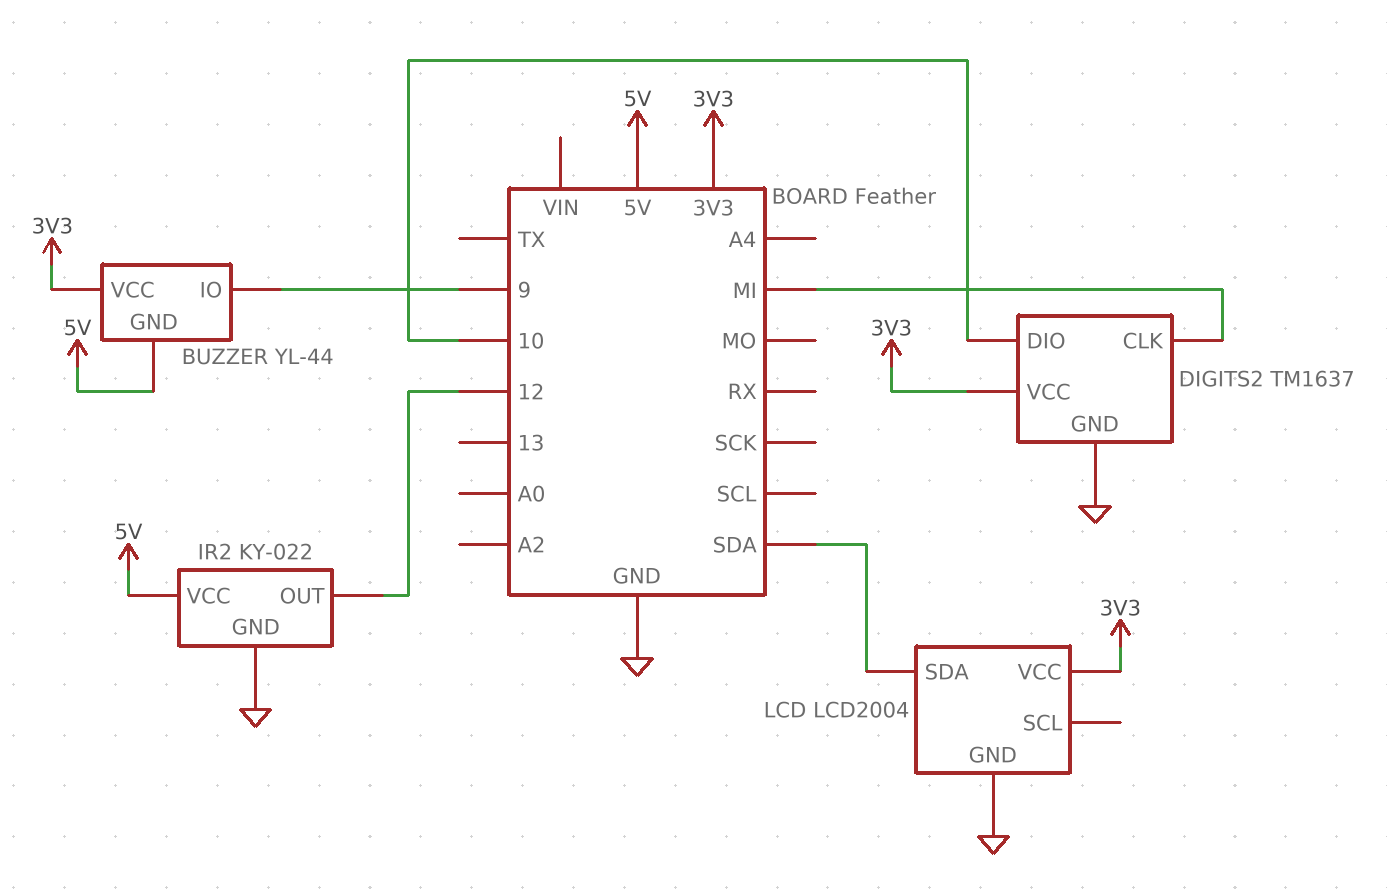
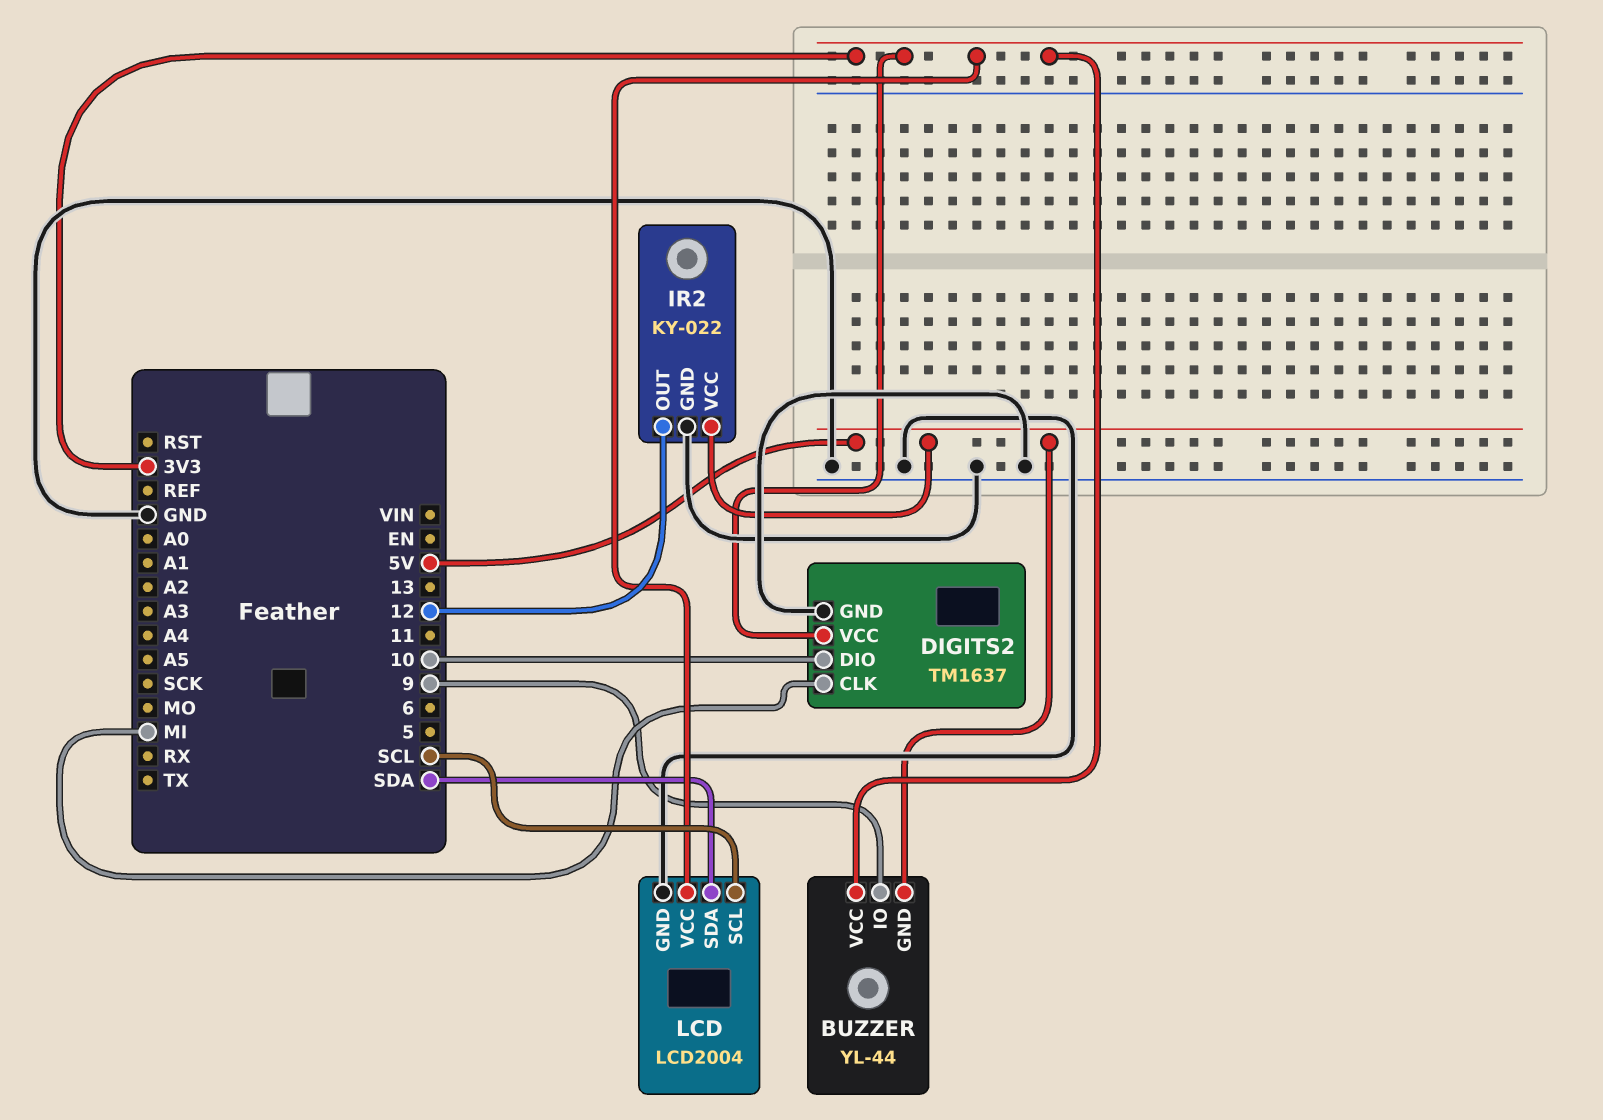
LCD pin SCL: none -> SCL

